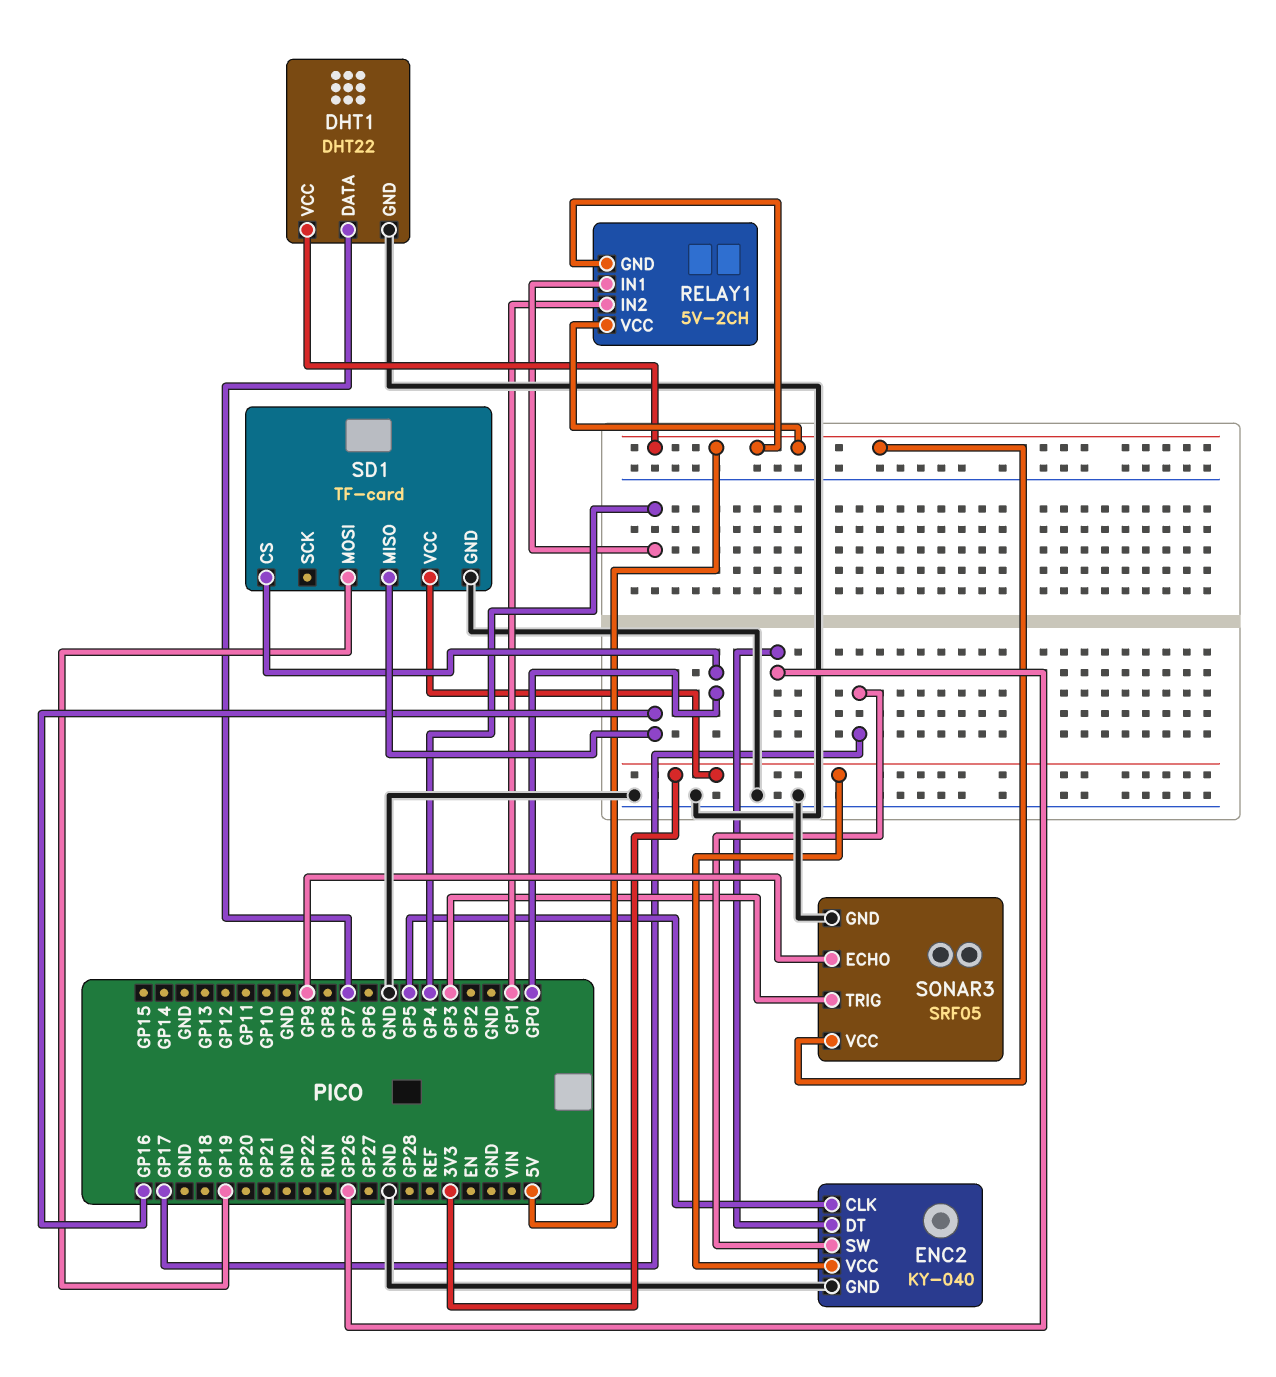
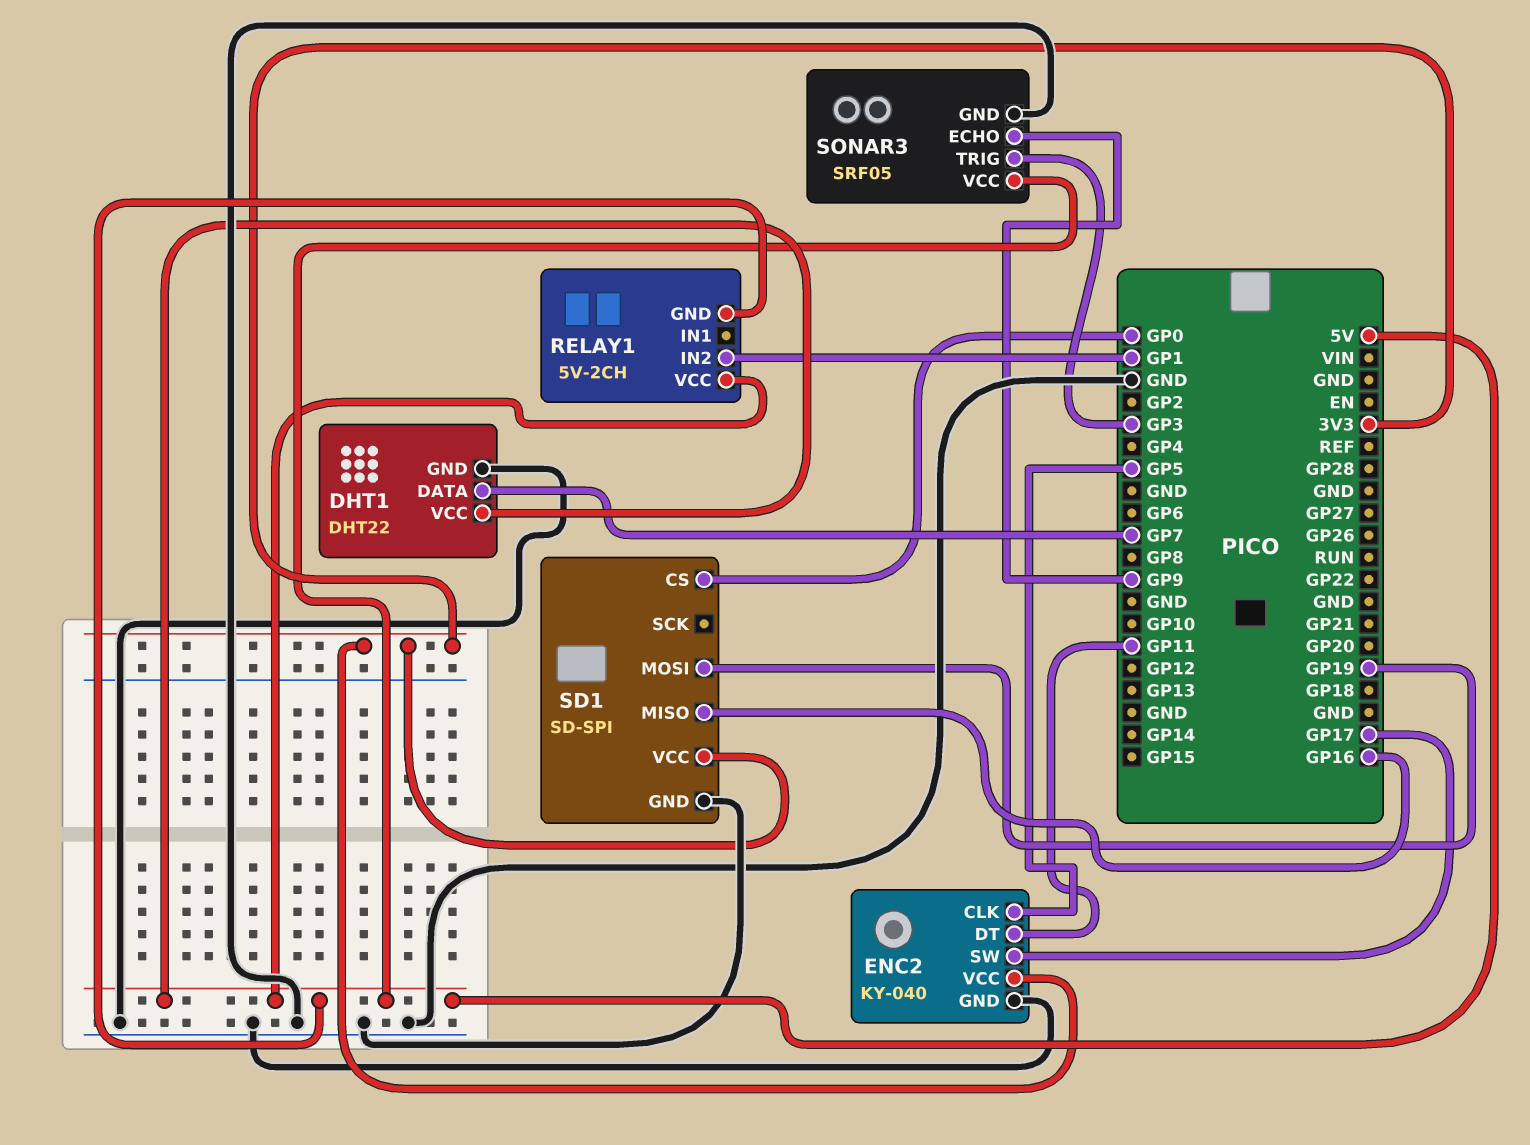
ENC2 pin DT: GP26 -> GP11
RELAY1 pin IN1: GP4 -> none
SD1: TF-card -> SD-SPI

